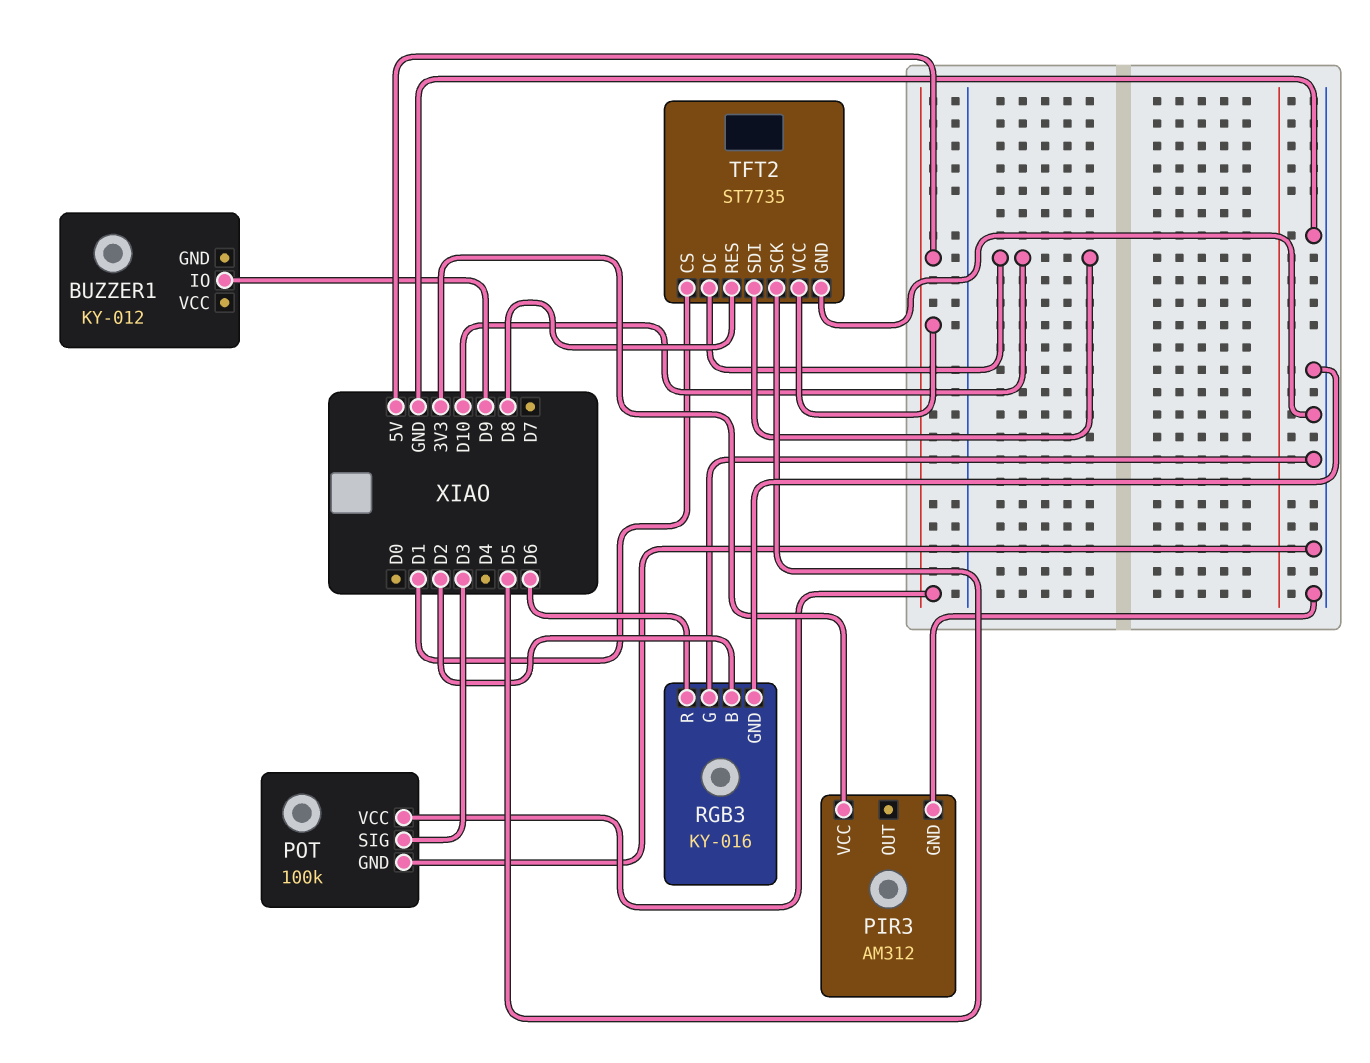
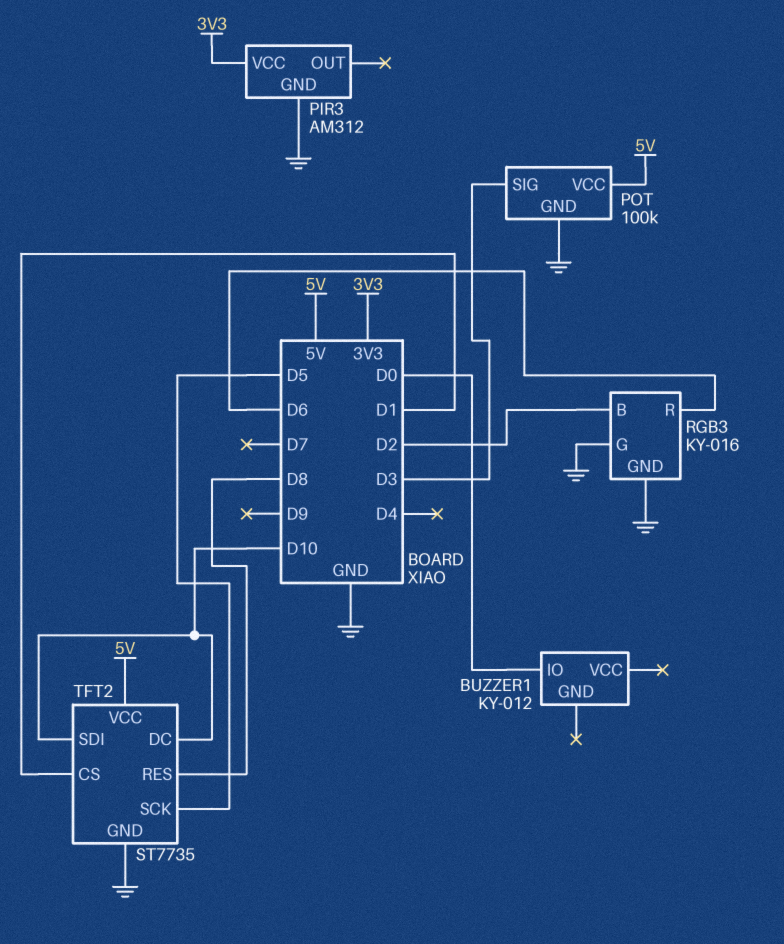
BUZZER1 pin IO: D9 -> D0

